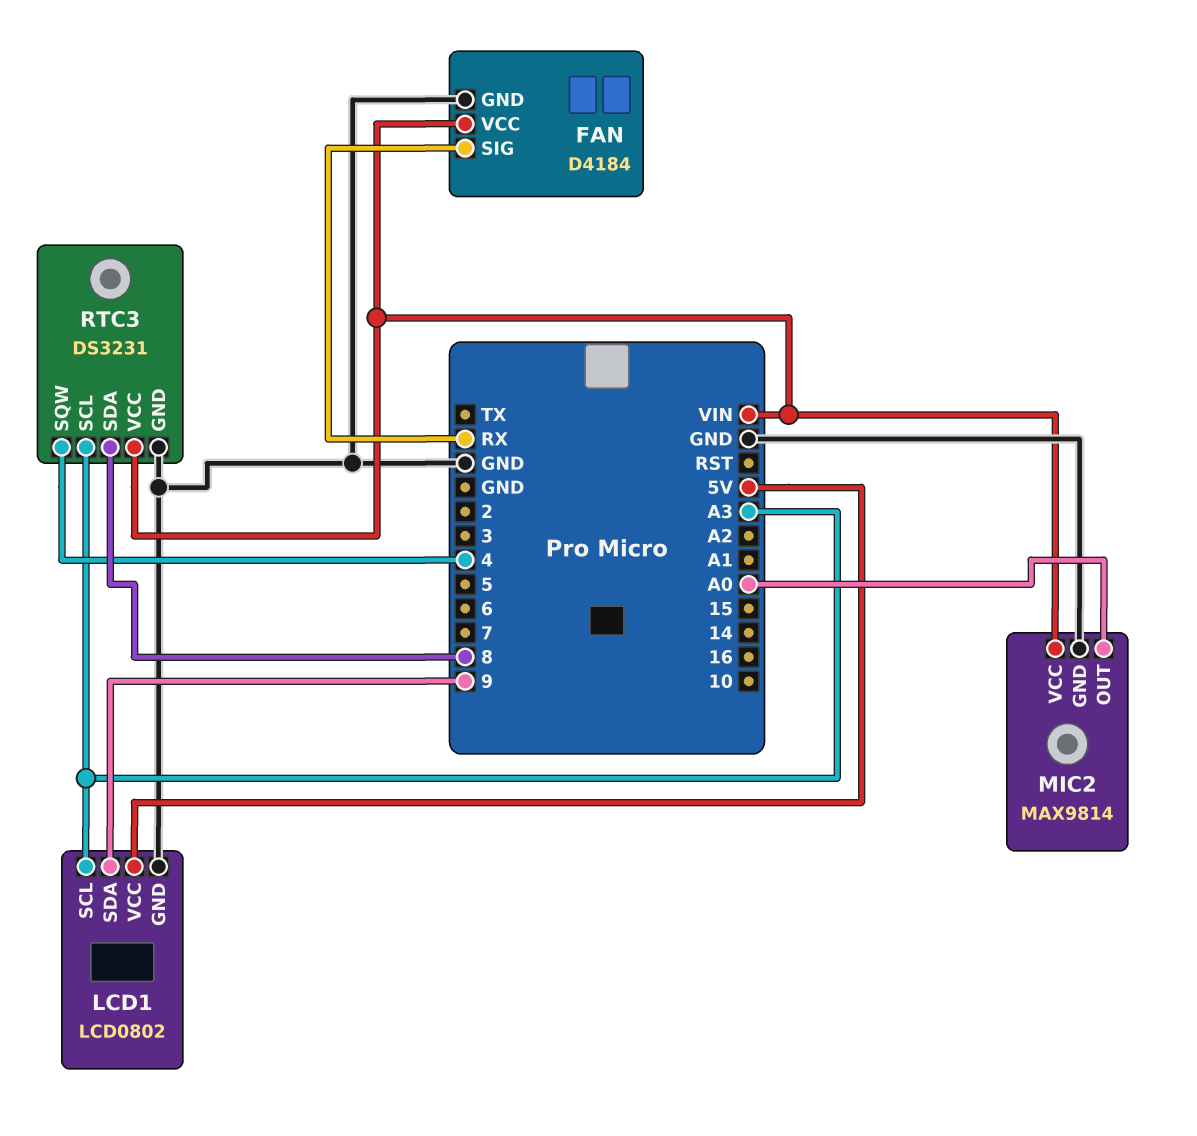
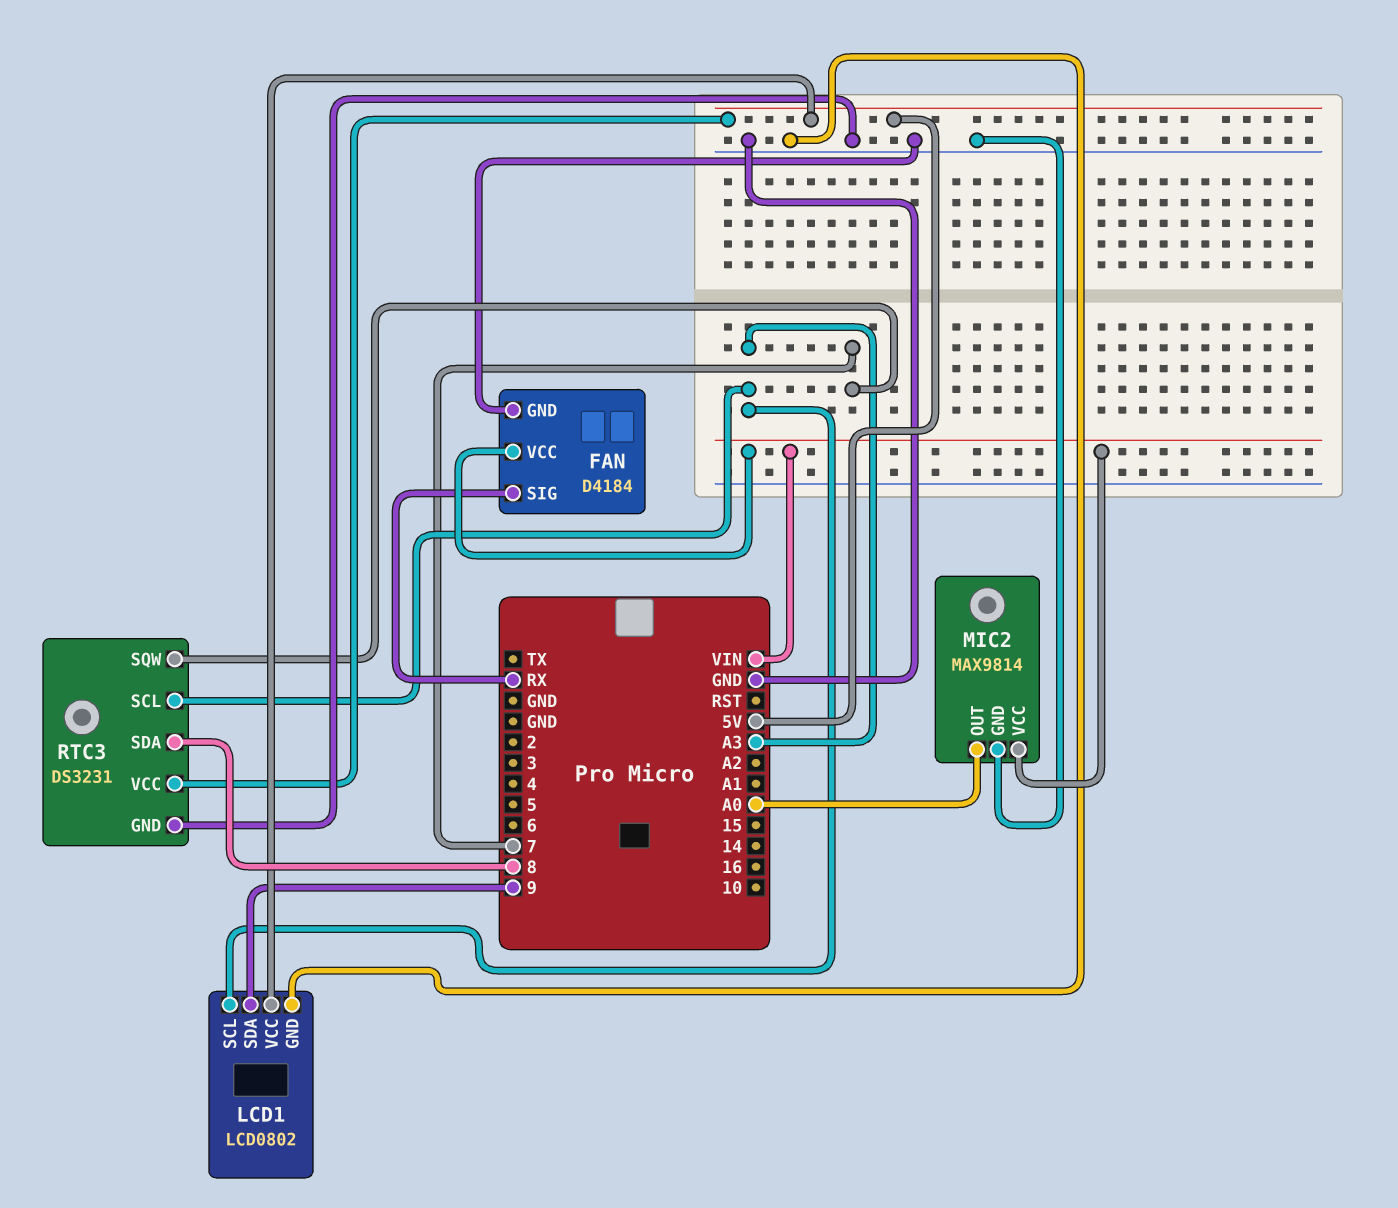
RTC3 pin SQW: 4 -> 7
RTC3 pin VCC: VIN -> 5V

